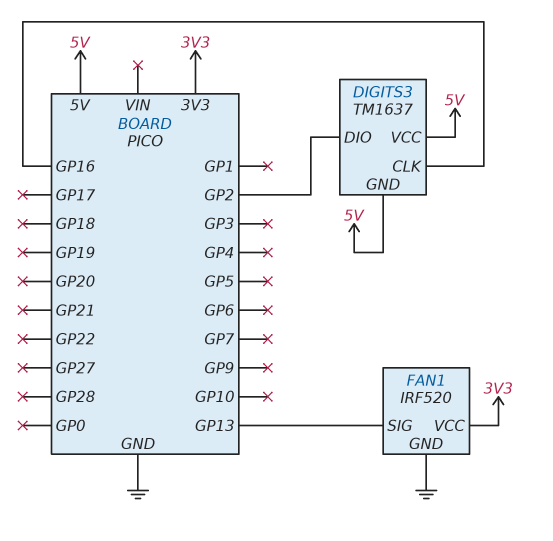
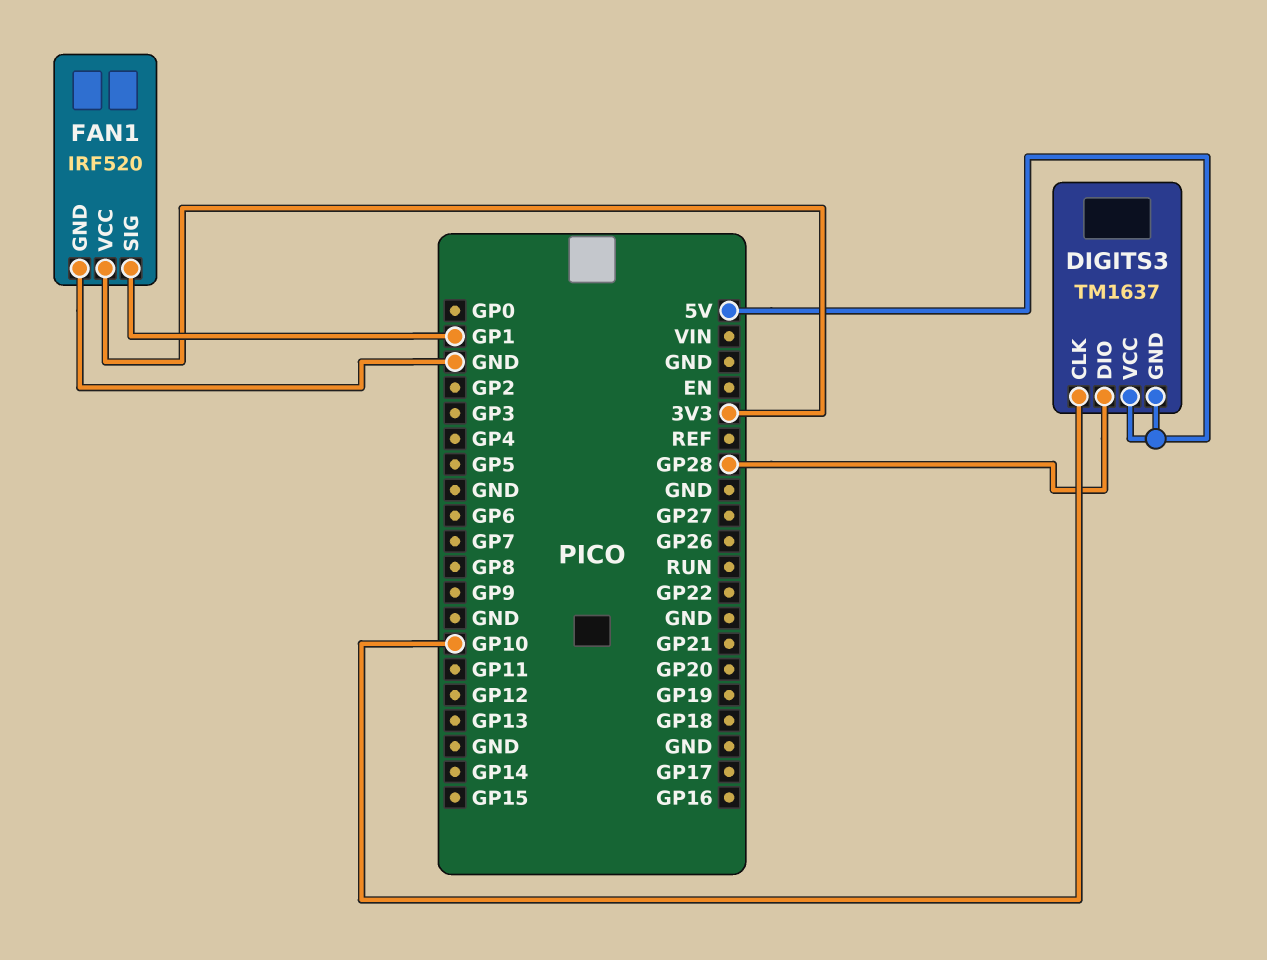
DIGITS3 pin CLK: GP16 -> GP10
DIGITS3 pin DIO: GP2 -> GP28
FAN1 pin SIG: GP13 -> GP1

